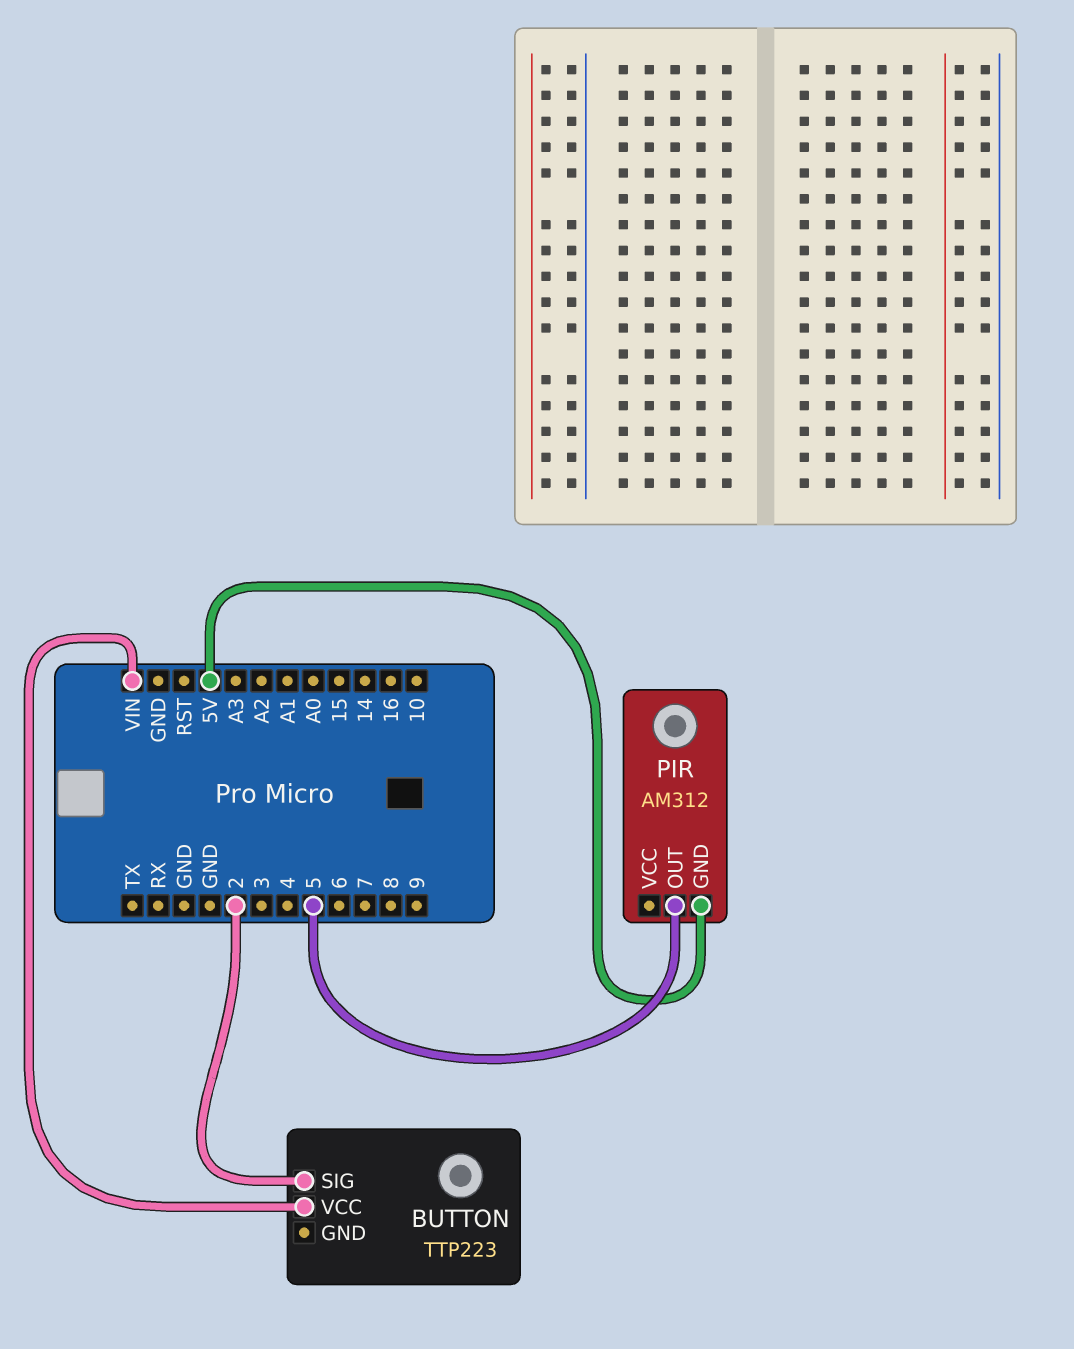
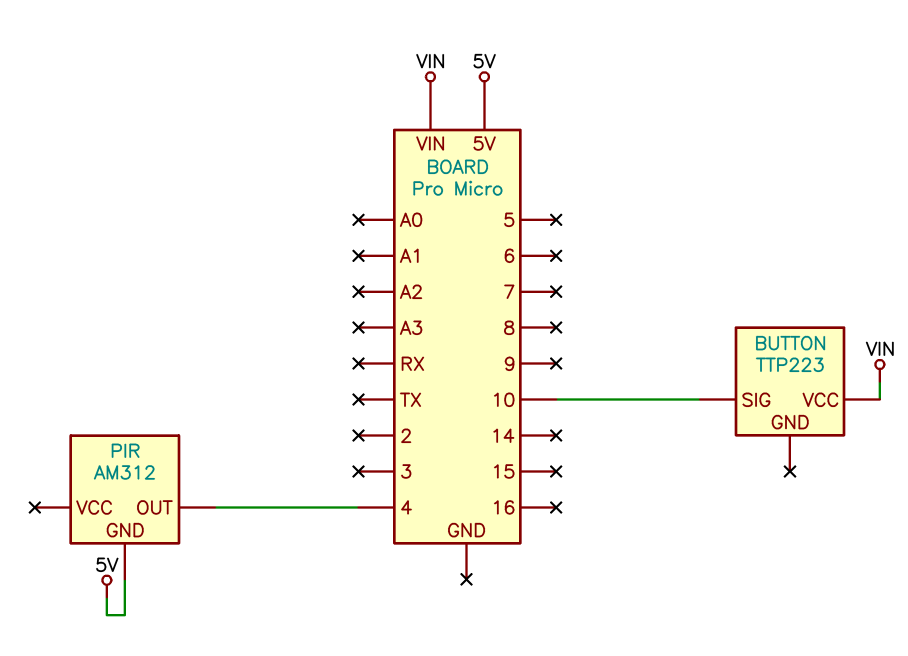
BUTTON pin SIG: 2 -> 10
PIR pin OUT: 5 -> 4

